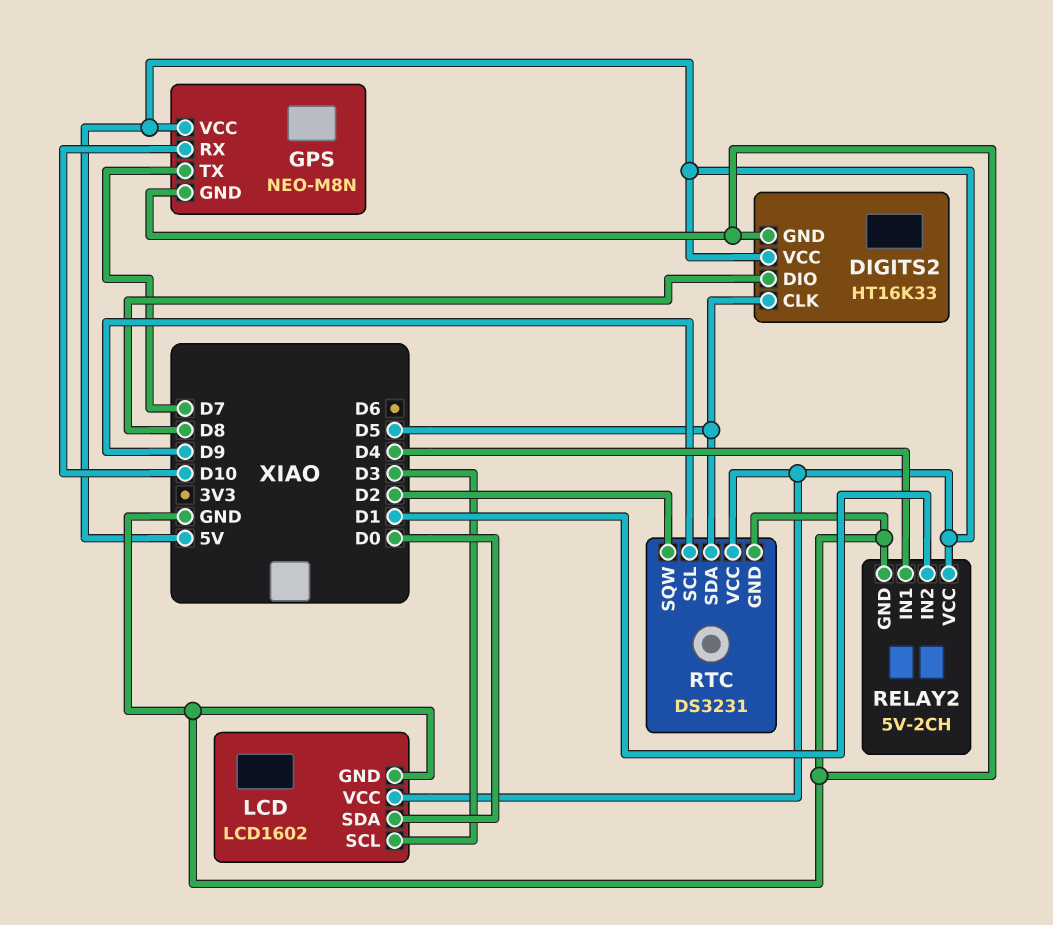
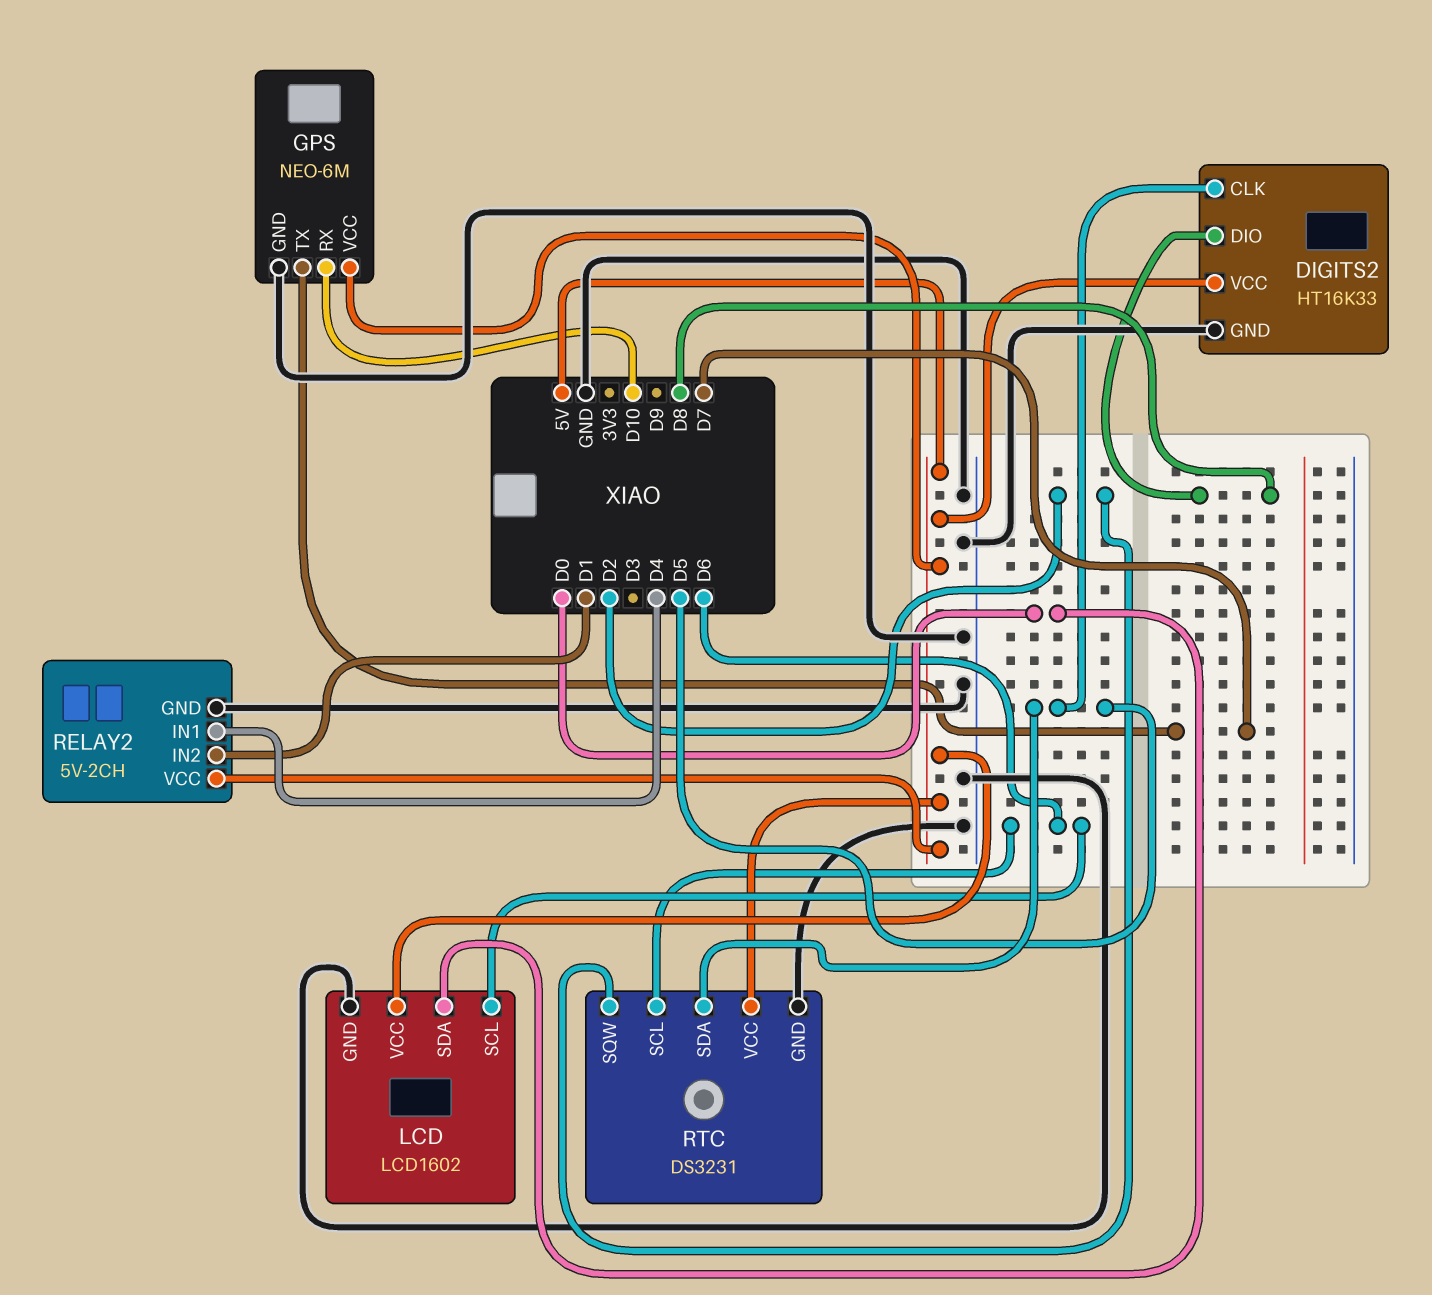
GPS: NEO-M8N -> NEO-6M
LCD pin SCL: D3 -> D6
RTC pin SCL: D9 -> D6

